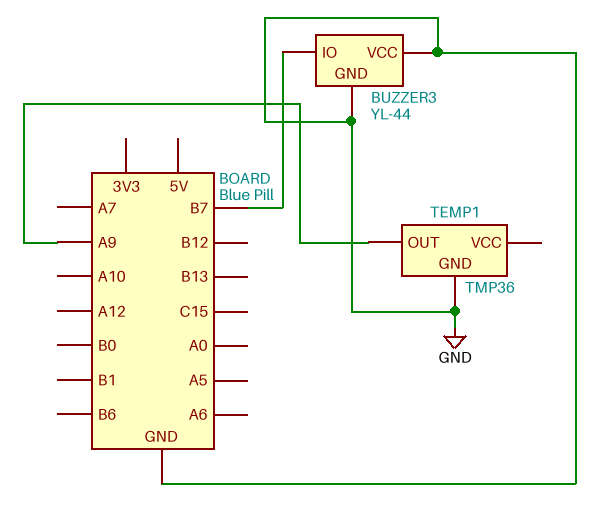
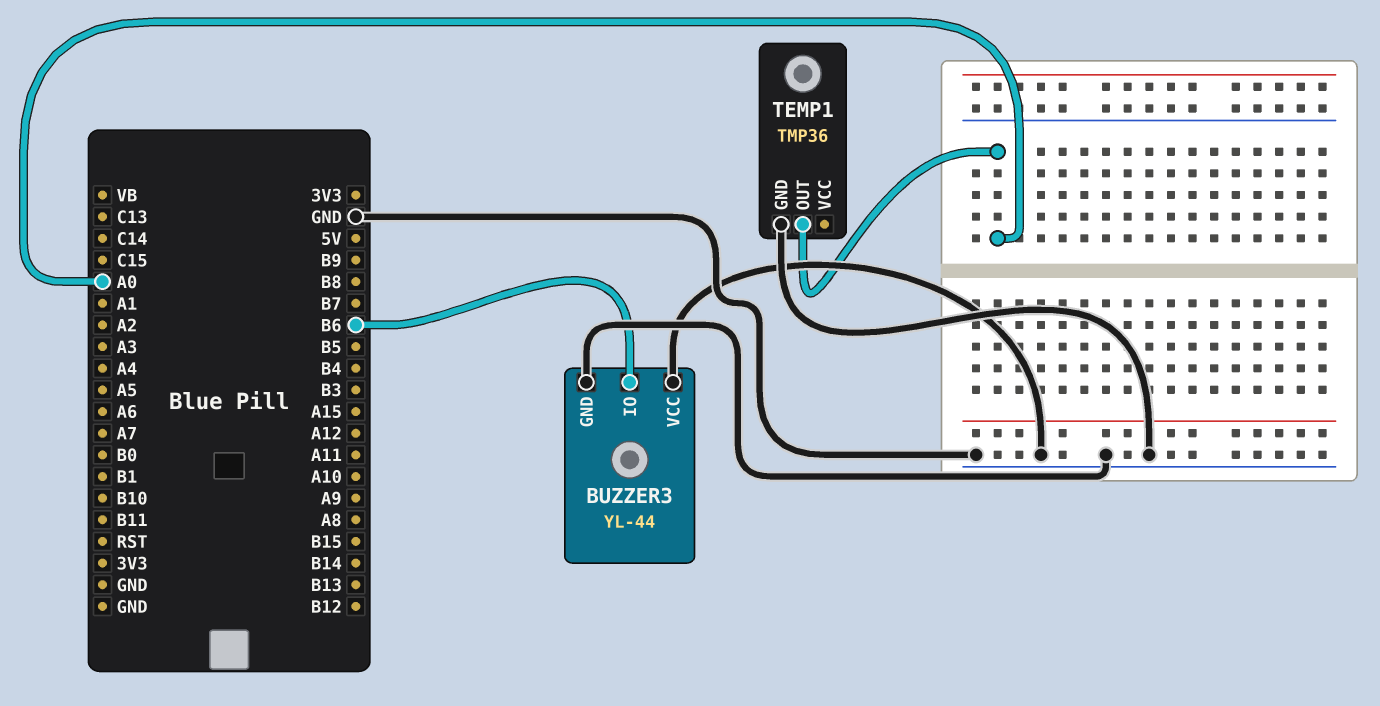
BUZZER3 pin IO: B7 -> B6
TEMP1 pin OUT: A9 -> A0

